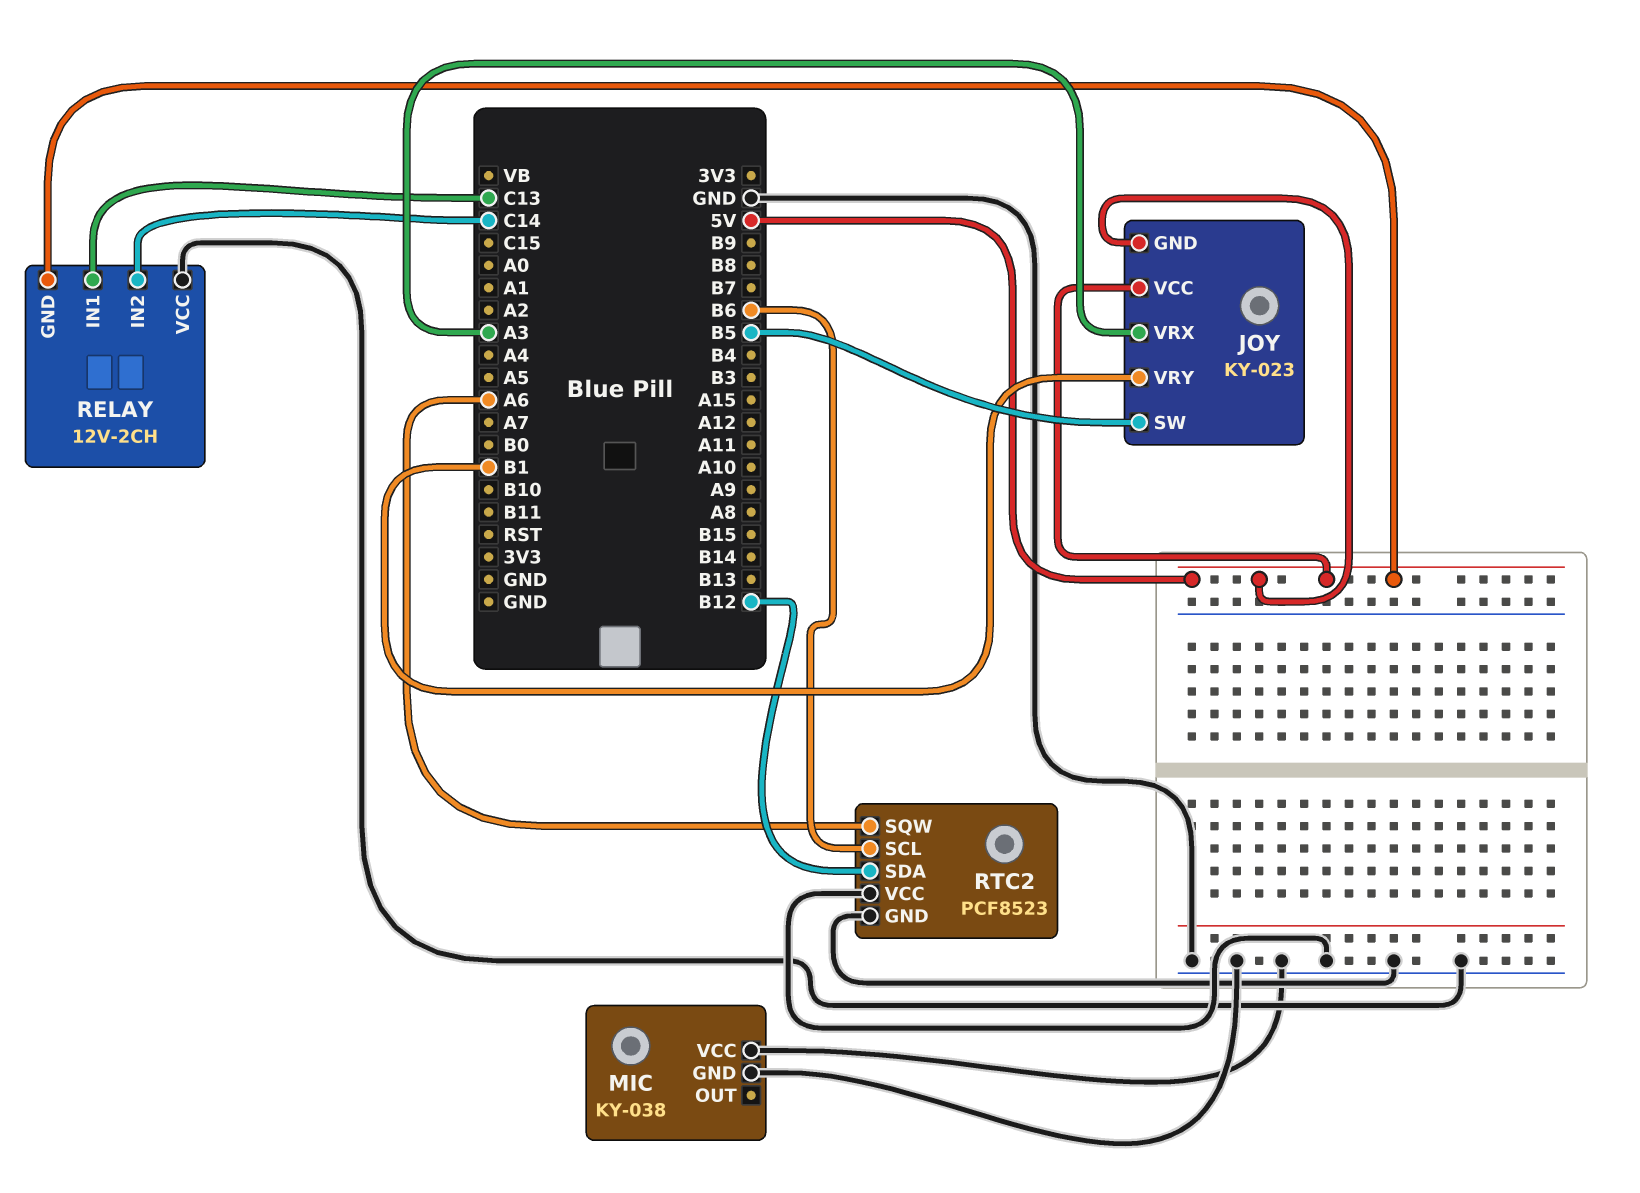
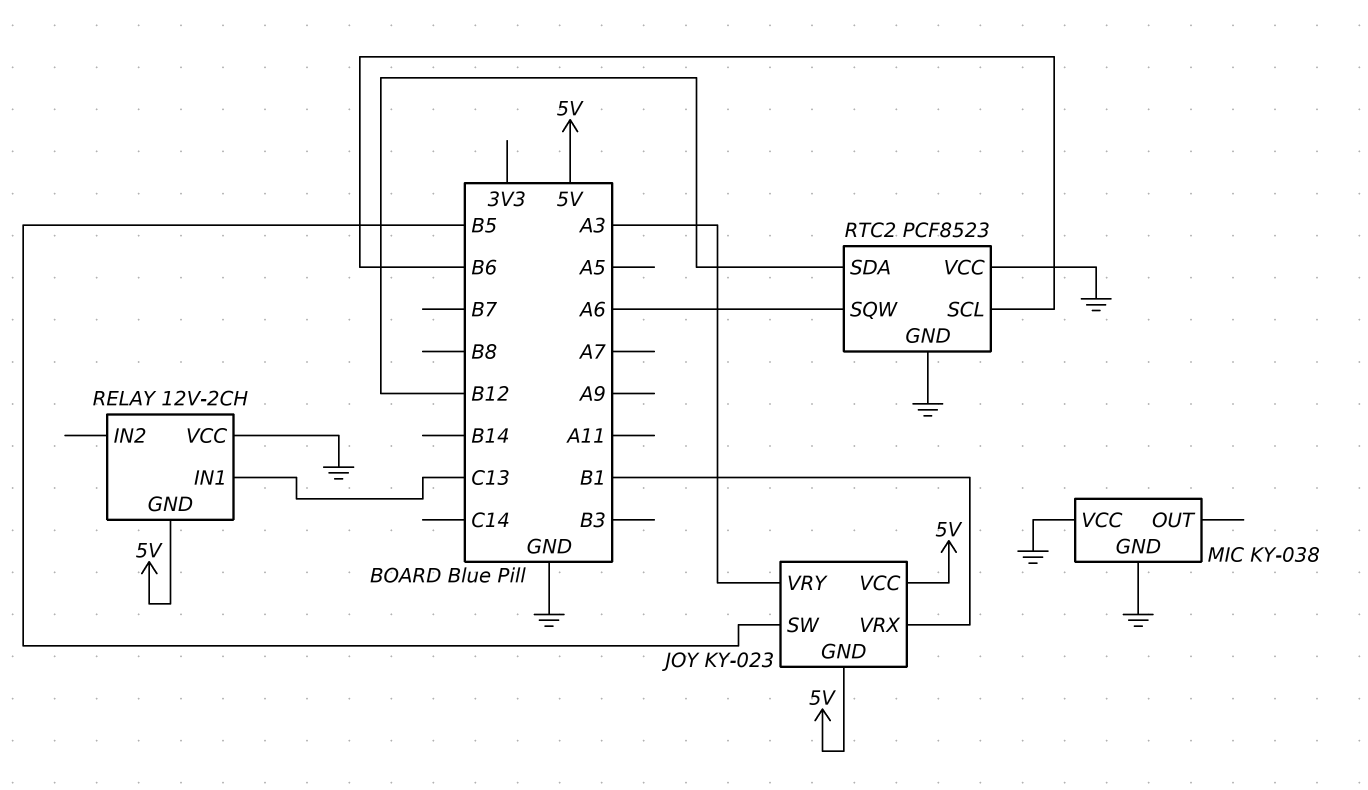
JOY pin VRX: A3 -> B1
JOY pin VRY: B1 -> A3
RELAY pin IN2: C14 -> none

